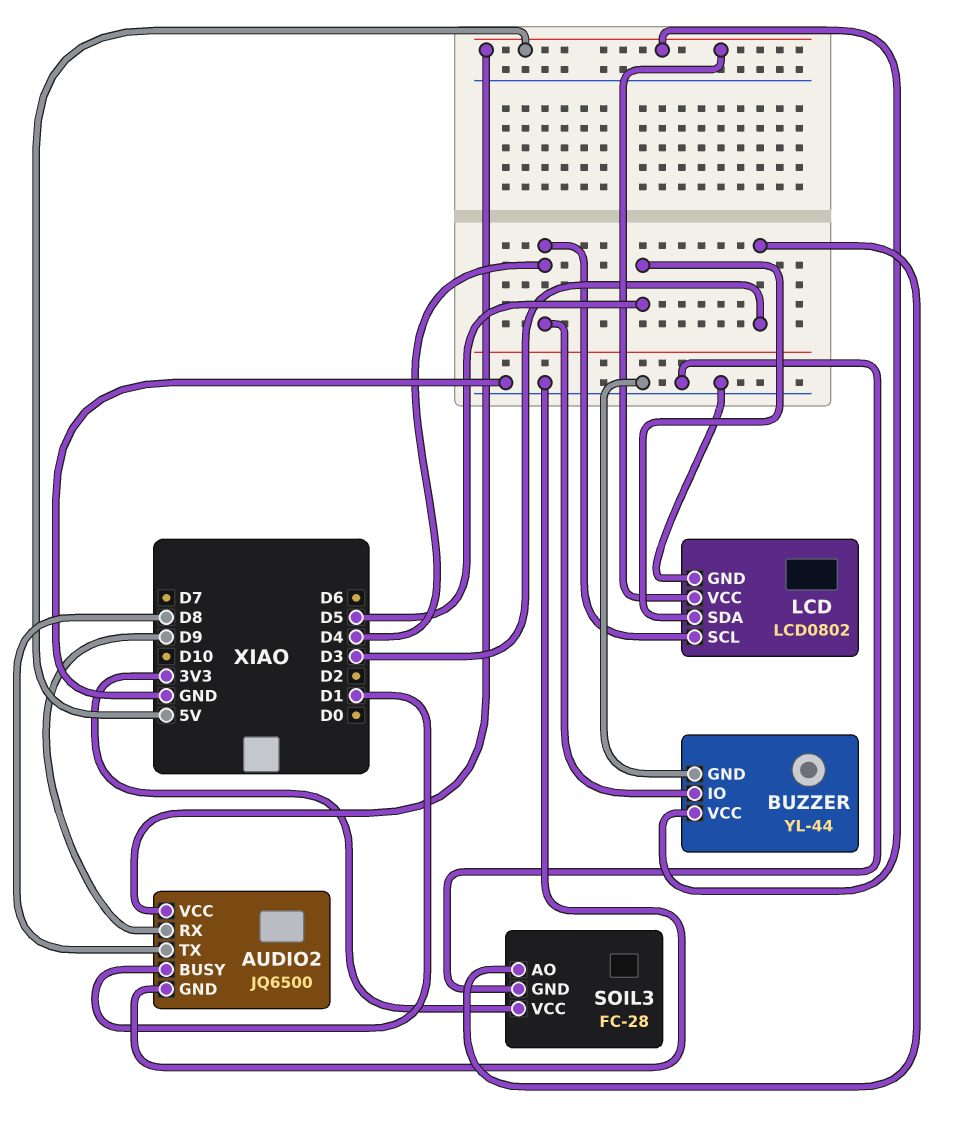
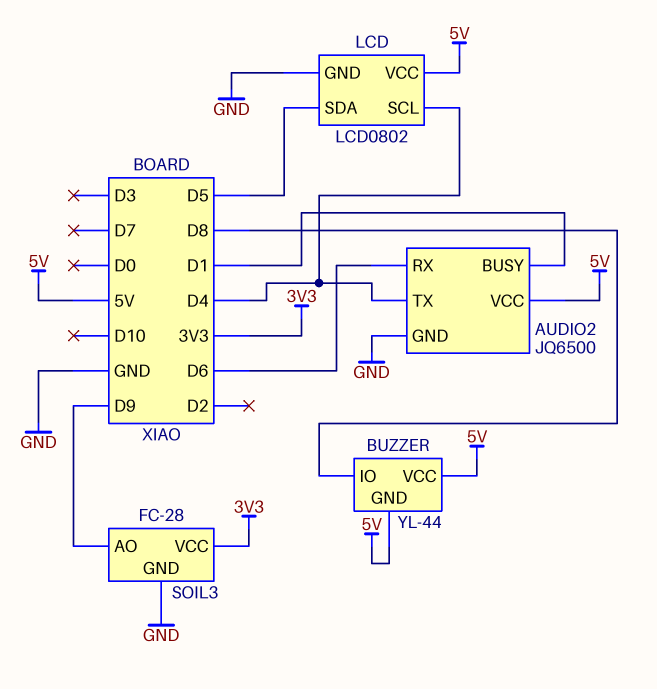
AUDIO2 pin RX: D9 -> D6
AUDIO2 pin TX: D8 -> D4
BUZZER pin GND: GND -> 5V
BUZZER pin IO: D4 -> D8
SOIL3 pin AO: D3 -> D9

